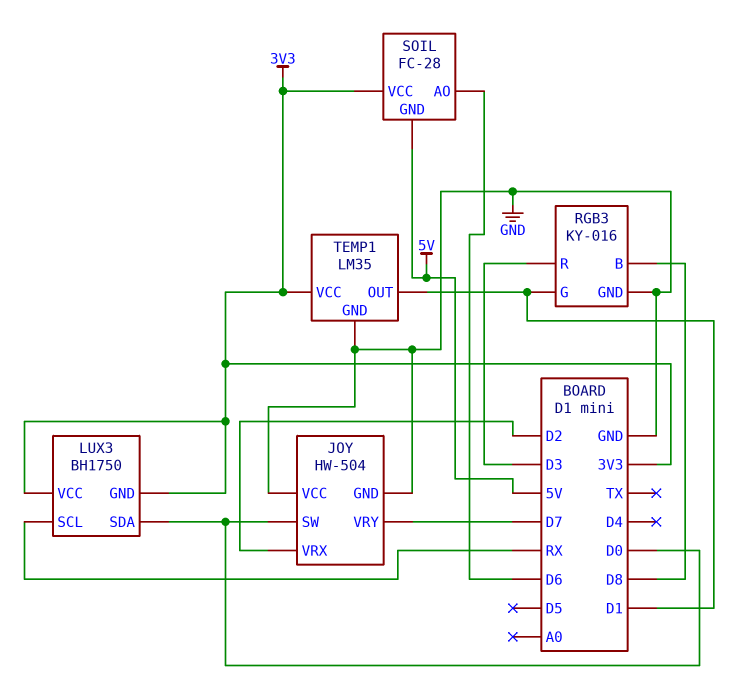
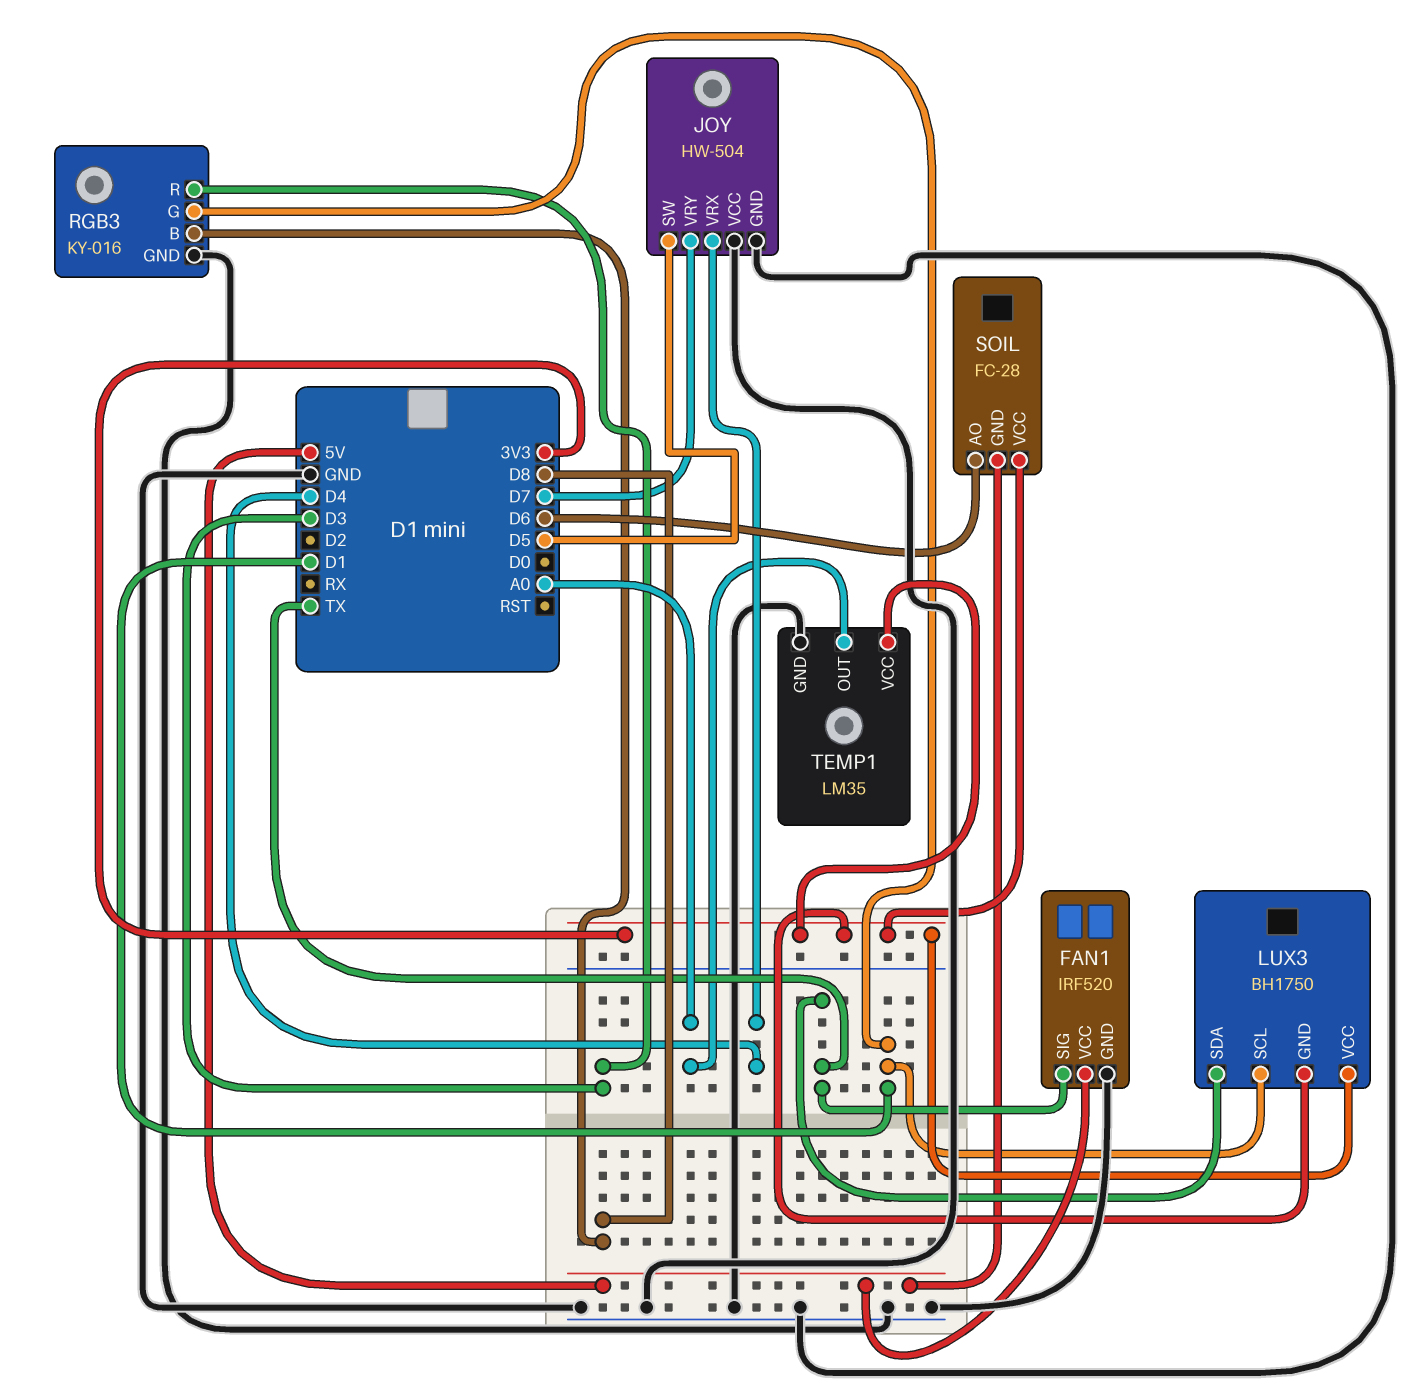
FAN1: none -> IRF520
FAN1 pin GND: none -> GND
FAN1 pin SIG: none -> TX
FAN1 pin VCC: none -> 5V
JOY pin SW: D0 -> D5
JOY pin VRX: D2 -> D4
LUX3 pin SCL: RX -> D1
LUX3 pin SDA: D0 -> TX
TEMP1 pin OUT: D1 -> A0

